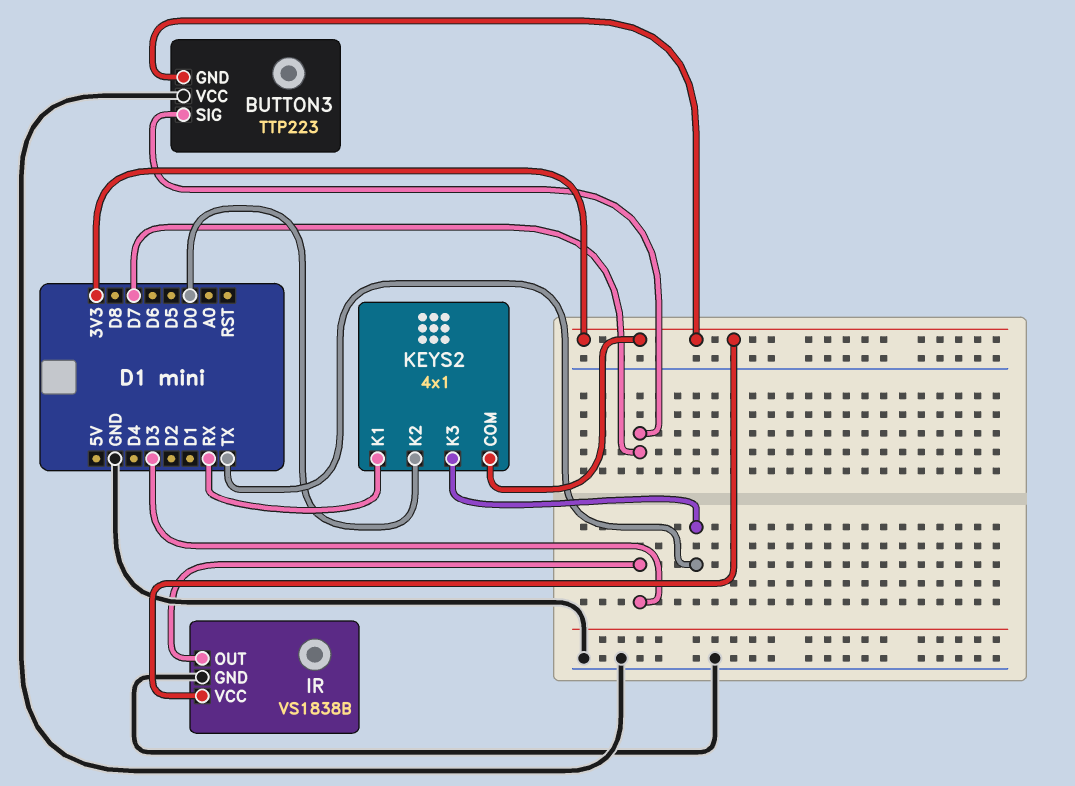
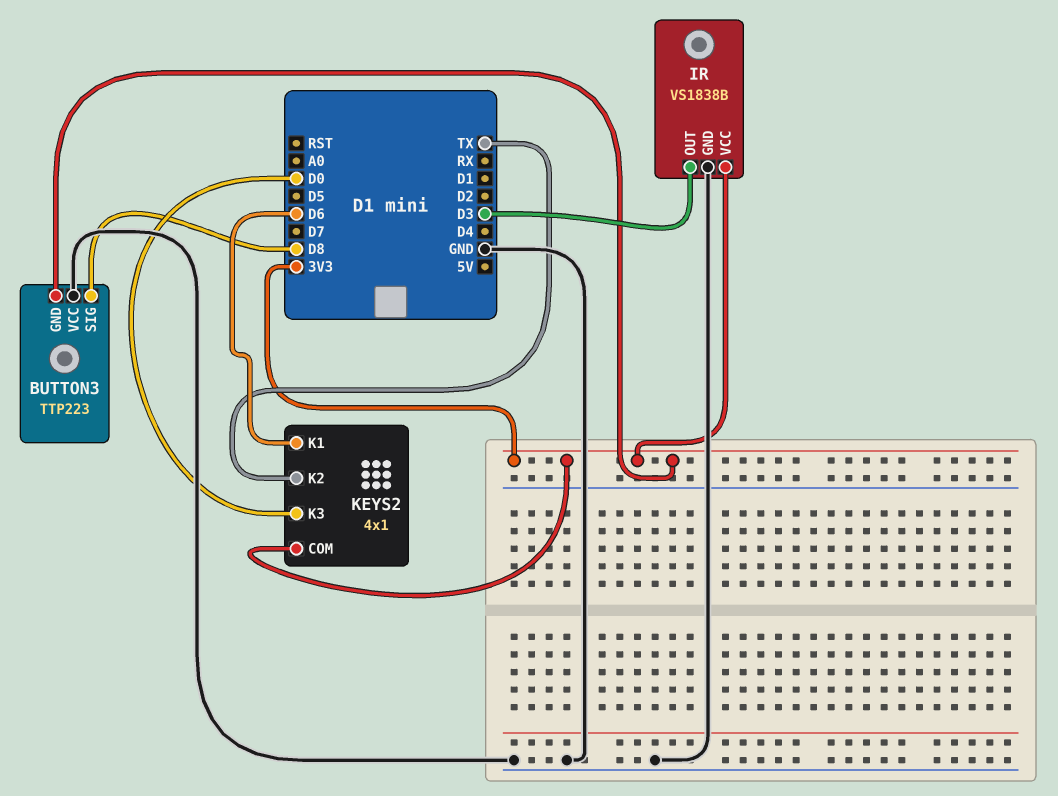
BUTTON3 pin SIG: D7 -> D8
KEYS2 pin K1: RX -> D6
KEYS2 pin K2: D0 -> TX
KEYS2 pin K3: TX -> D0

